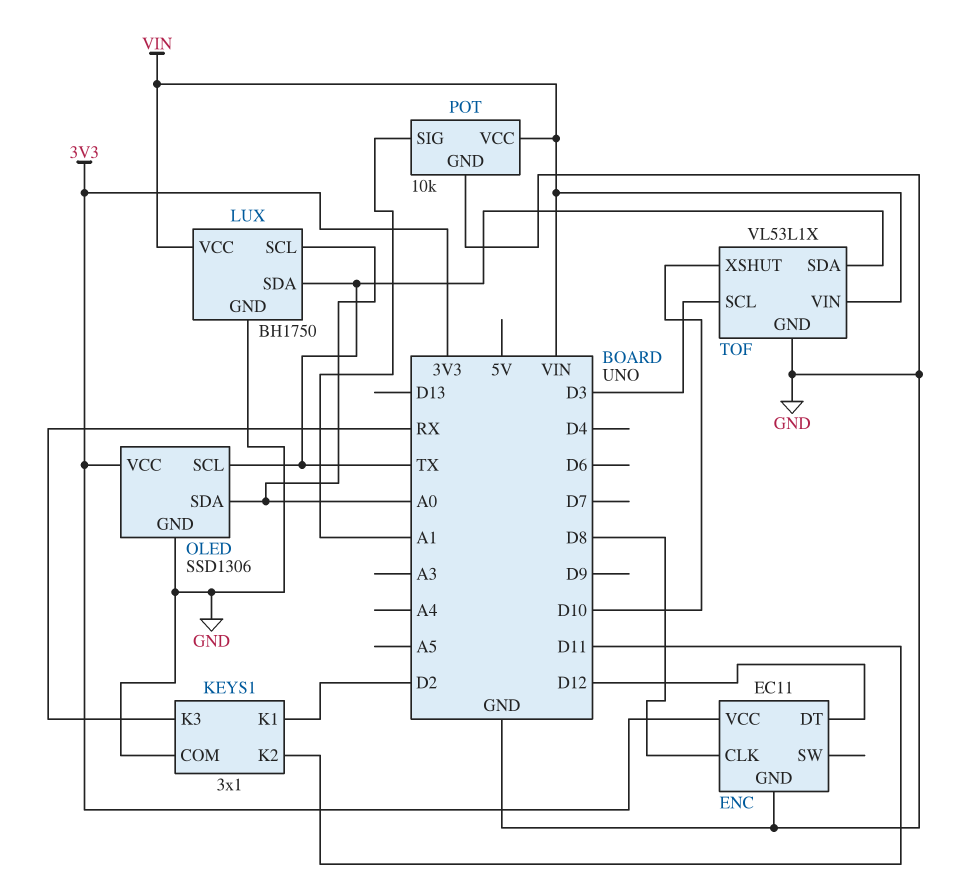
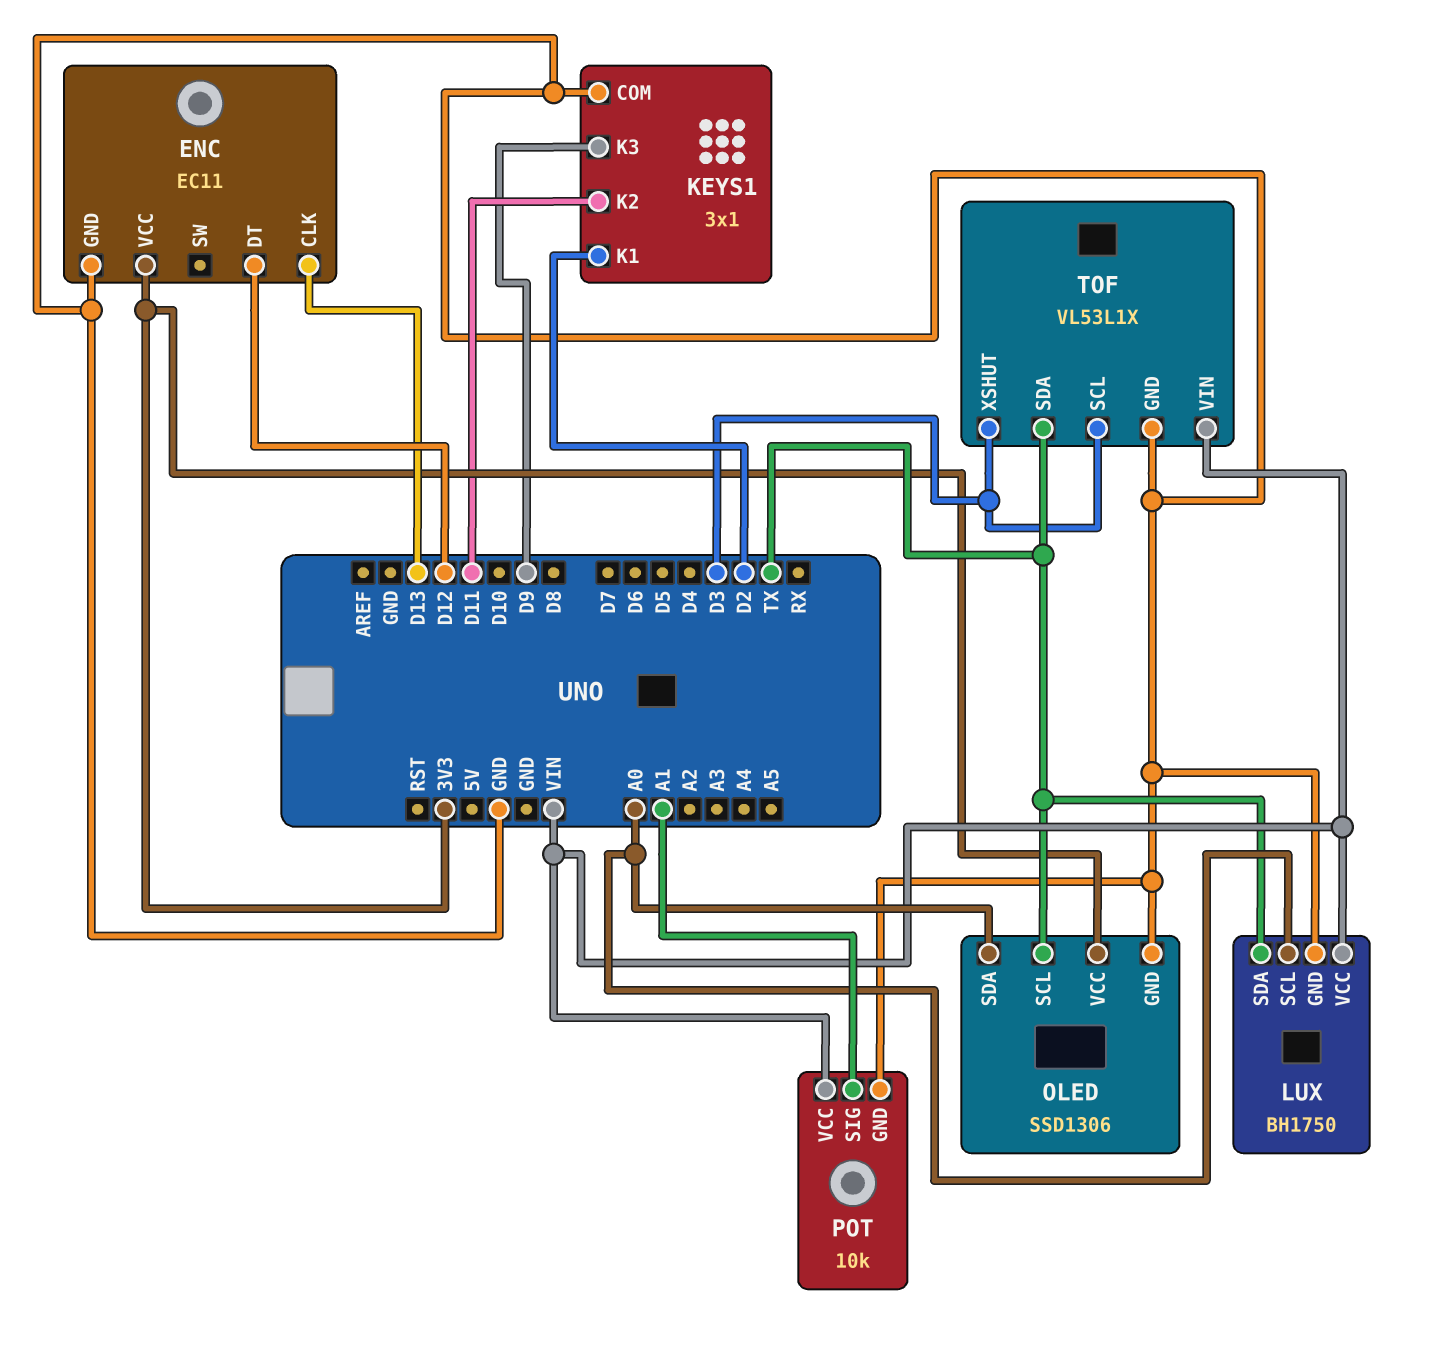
ENC pin CLK: D8 -> D13
KEYS1 pin K3: RX -> D9
TOF pin XSHUT: D10 -> D3

